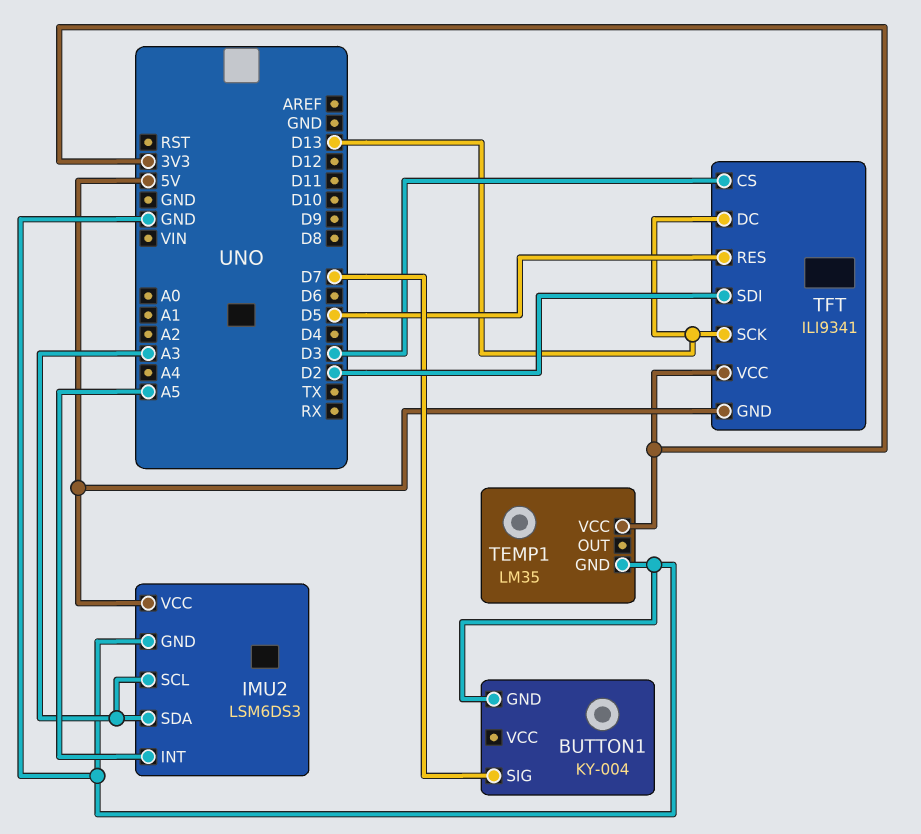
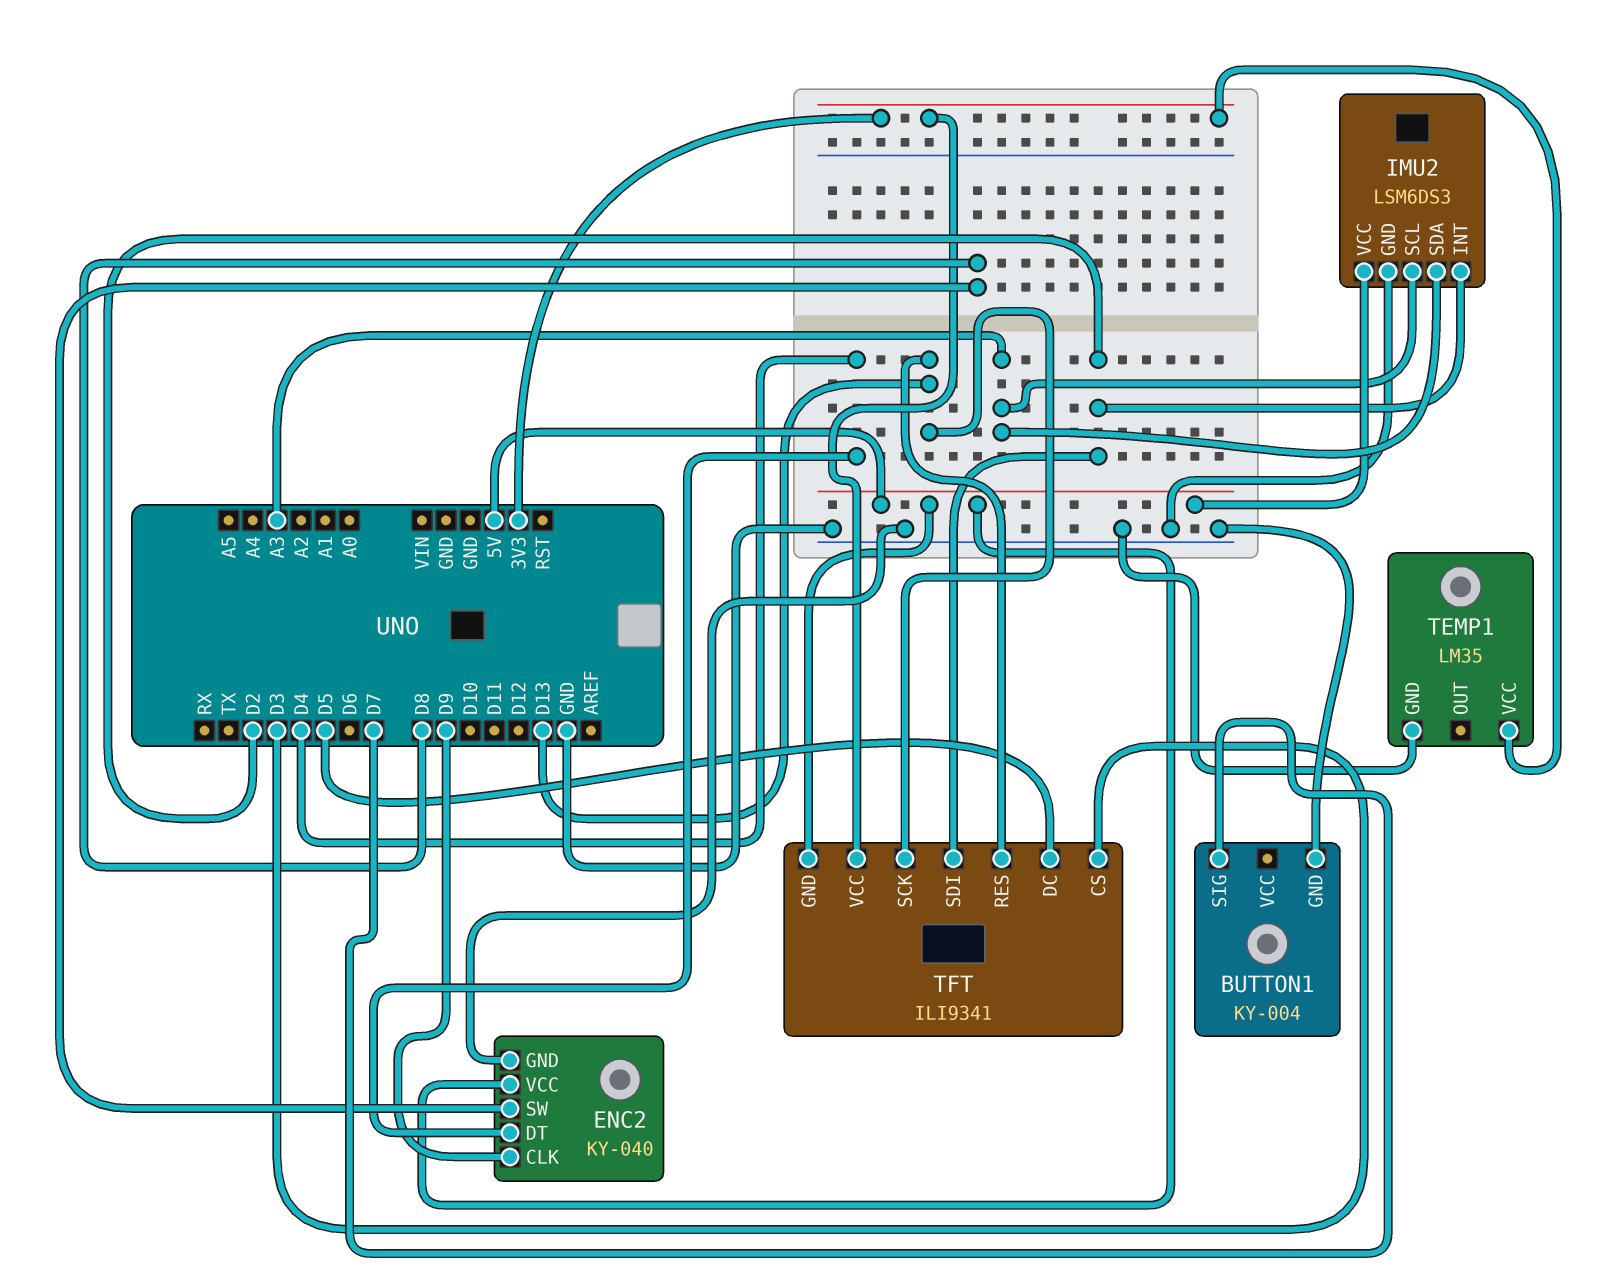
ENC2: none -> KY-040
ENC2 pin CLK: none -> D9
ENC2 pin DT: none -> D4
ENC2 pin GND: none -> GND
ENC2 pin SW: none -> D8
ENC2 pin VCC: none -> 5V
IMU2 pin INT: A5 -> D2
TFT pin DC: D13 -> D5
TFT pin RES: D5 -> D13

